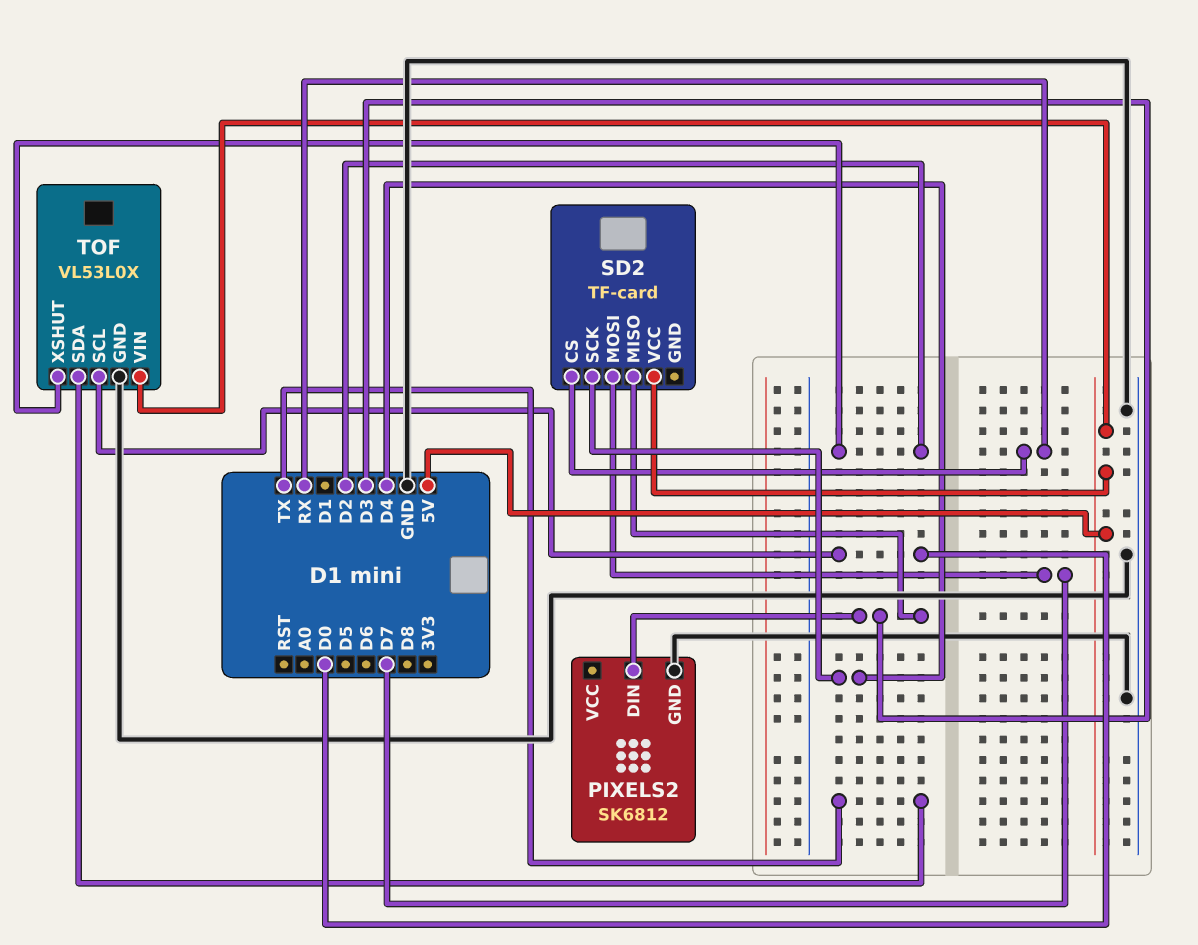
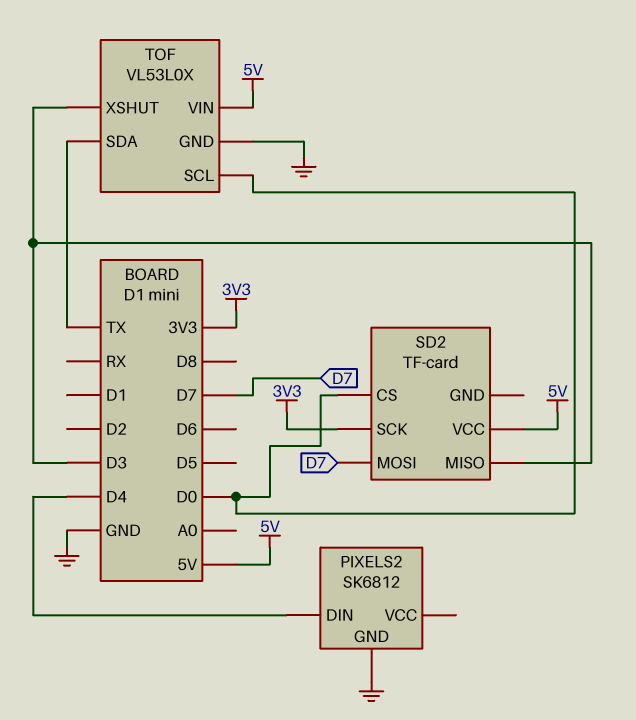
PIXELS2 pin DIN: D3 -> D4
SD2 pin CS: RX -> D0
SD2 pin SCK: D4 -> 3V3
TOF pin XSHUT: D2 -> D3

